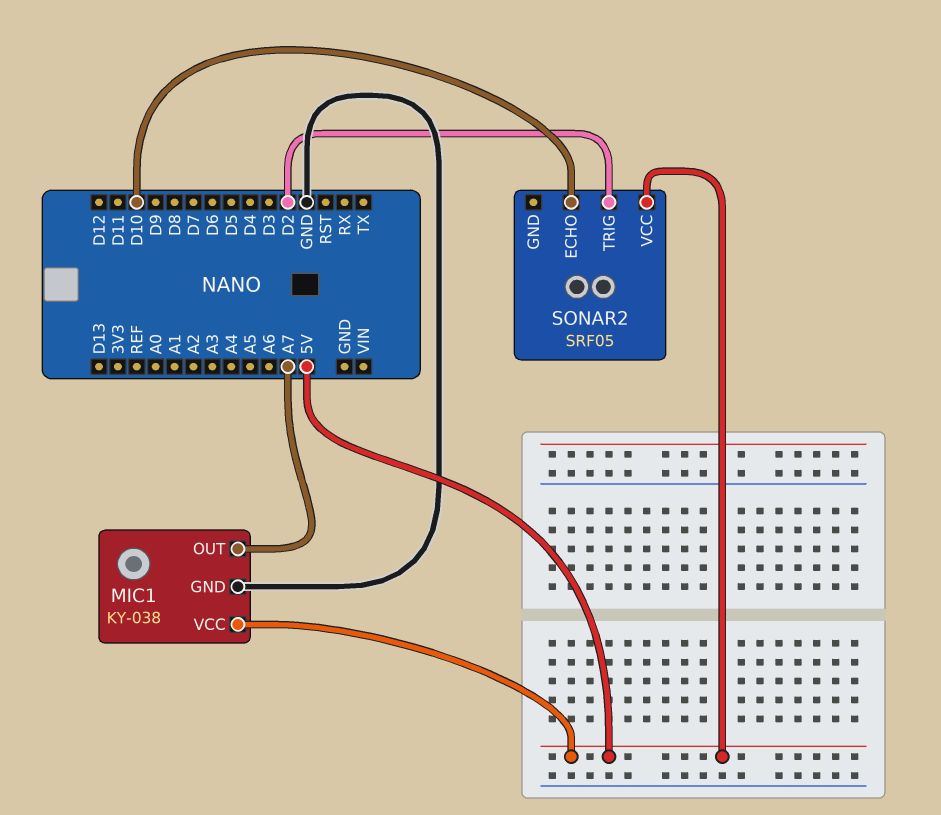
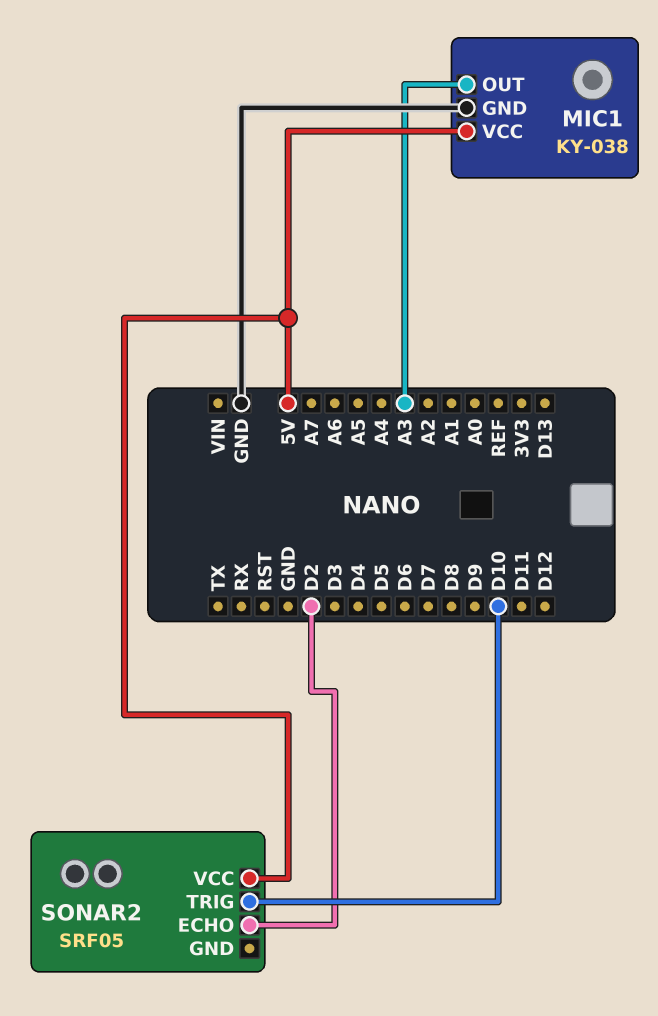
MIC1 pin OUT: A7 -> A3
SONAR2 pin ECHO: D10 -> D2
SONAR2 pin TRIG: D2 -> D10

